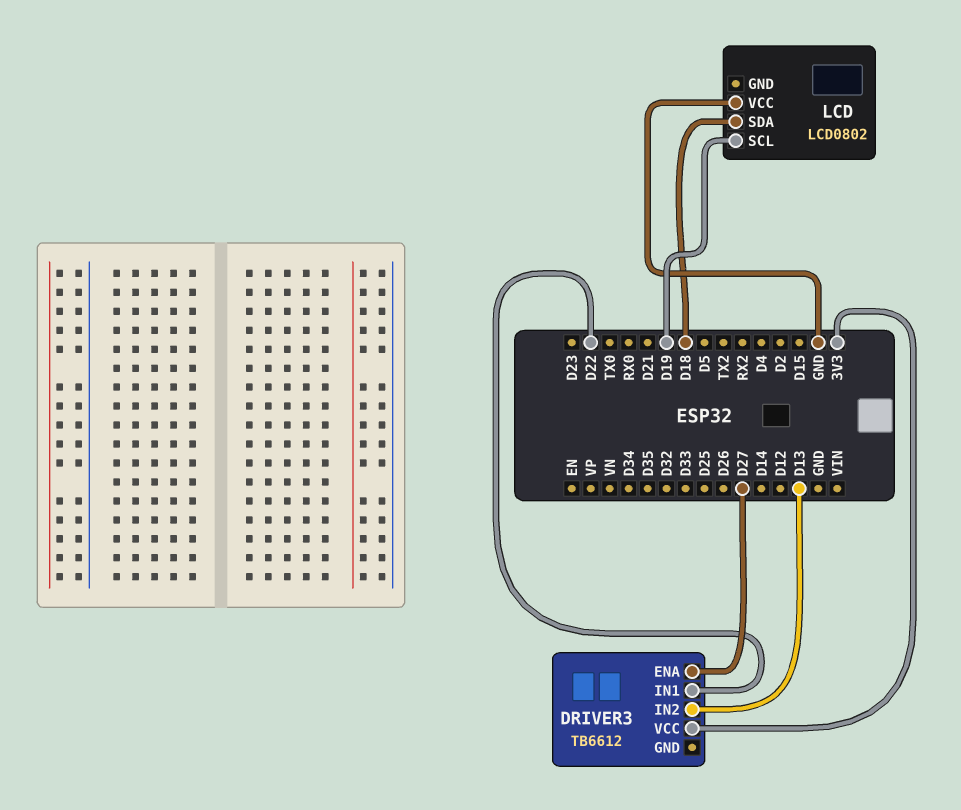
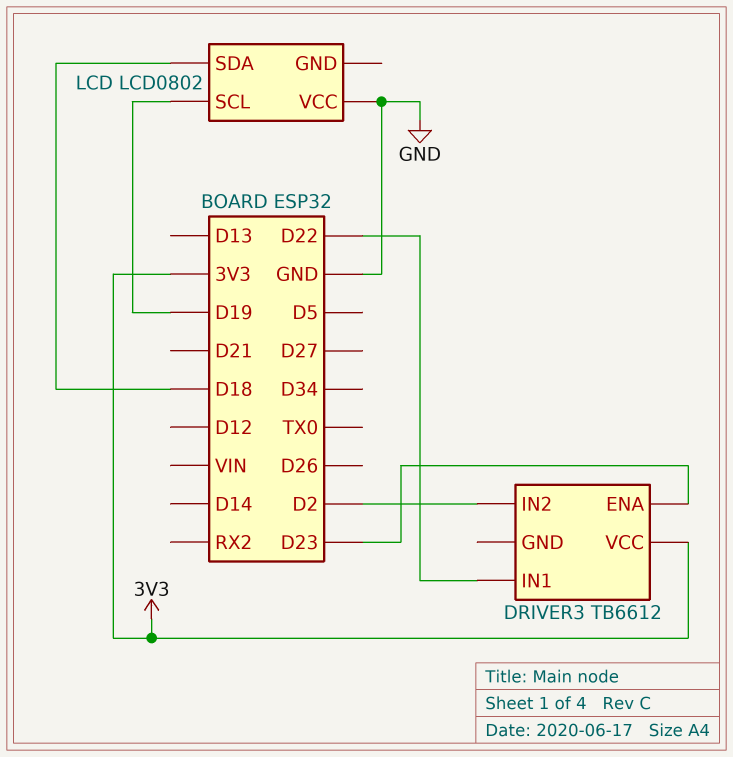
DRIVER3 pin ENA: D27 -> D23
DRIVER3 pin IN2: D13 -> D2

